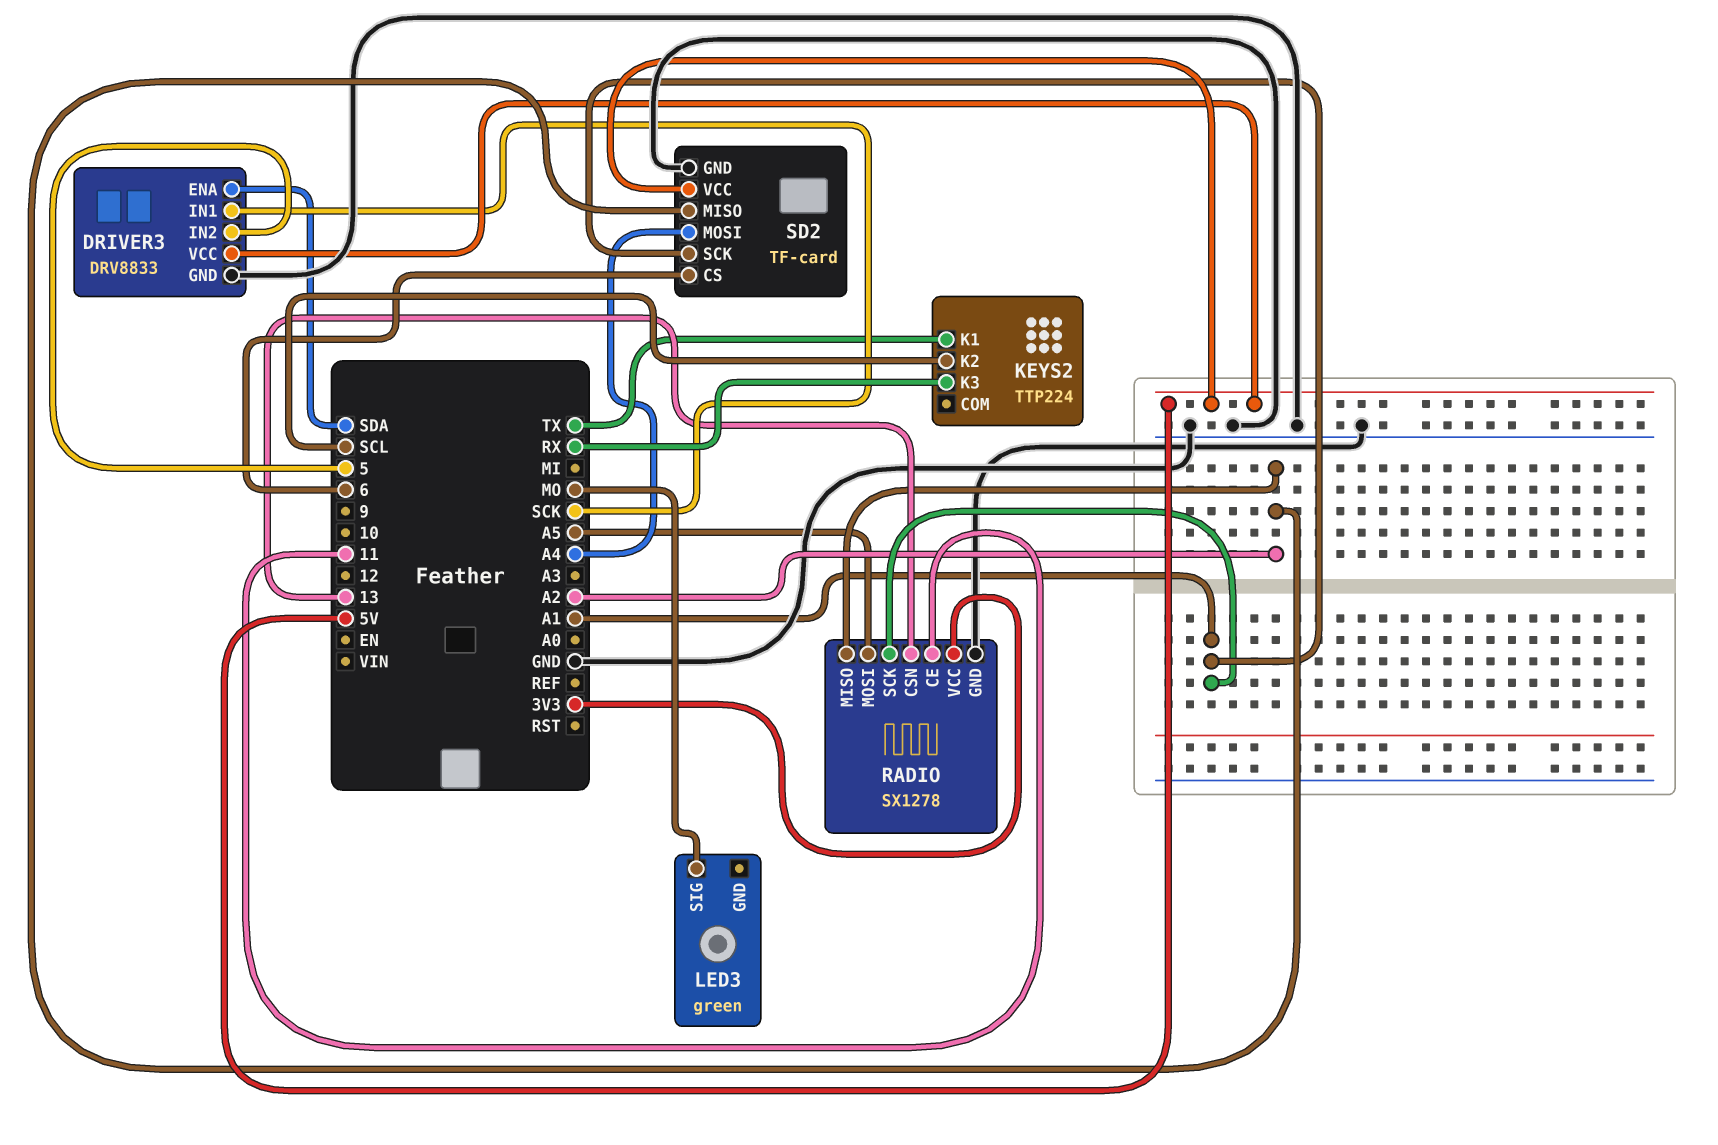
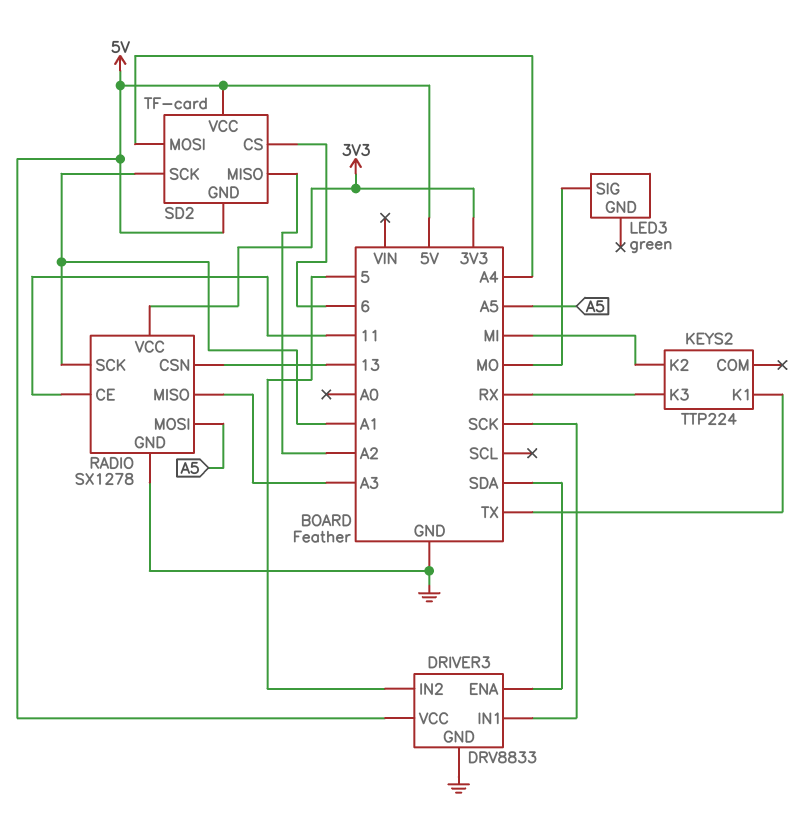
KEYS2 pin K2: SCL -> MI
RADIO pin MISO: A2 -> A3
SD2 pin GND: GND -> 5V

